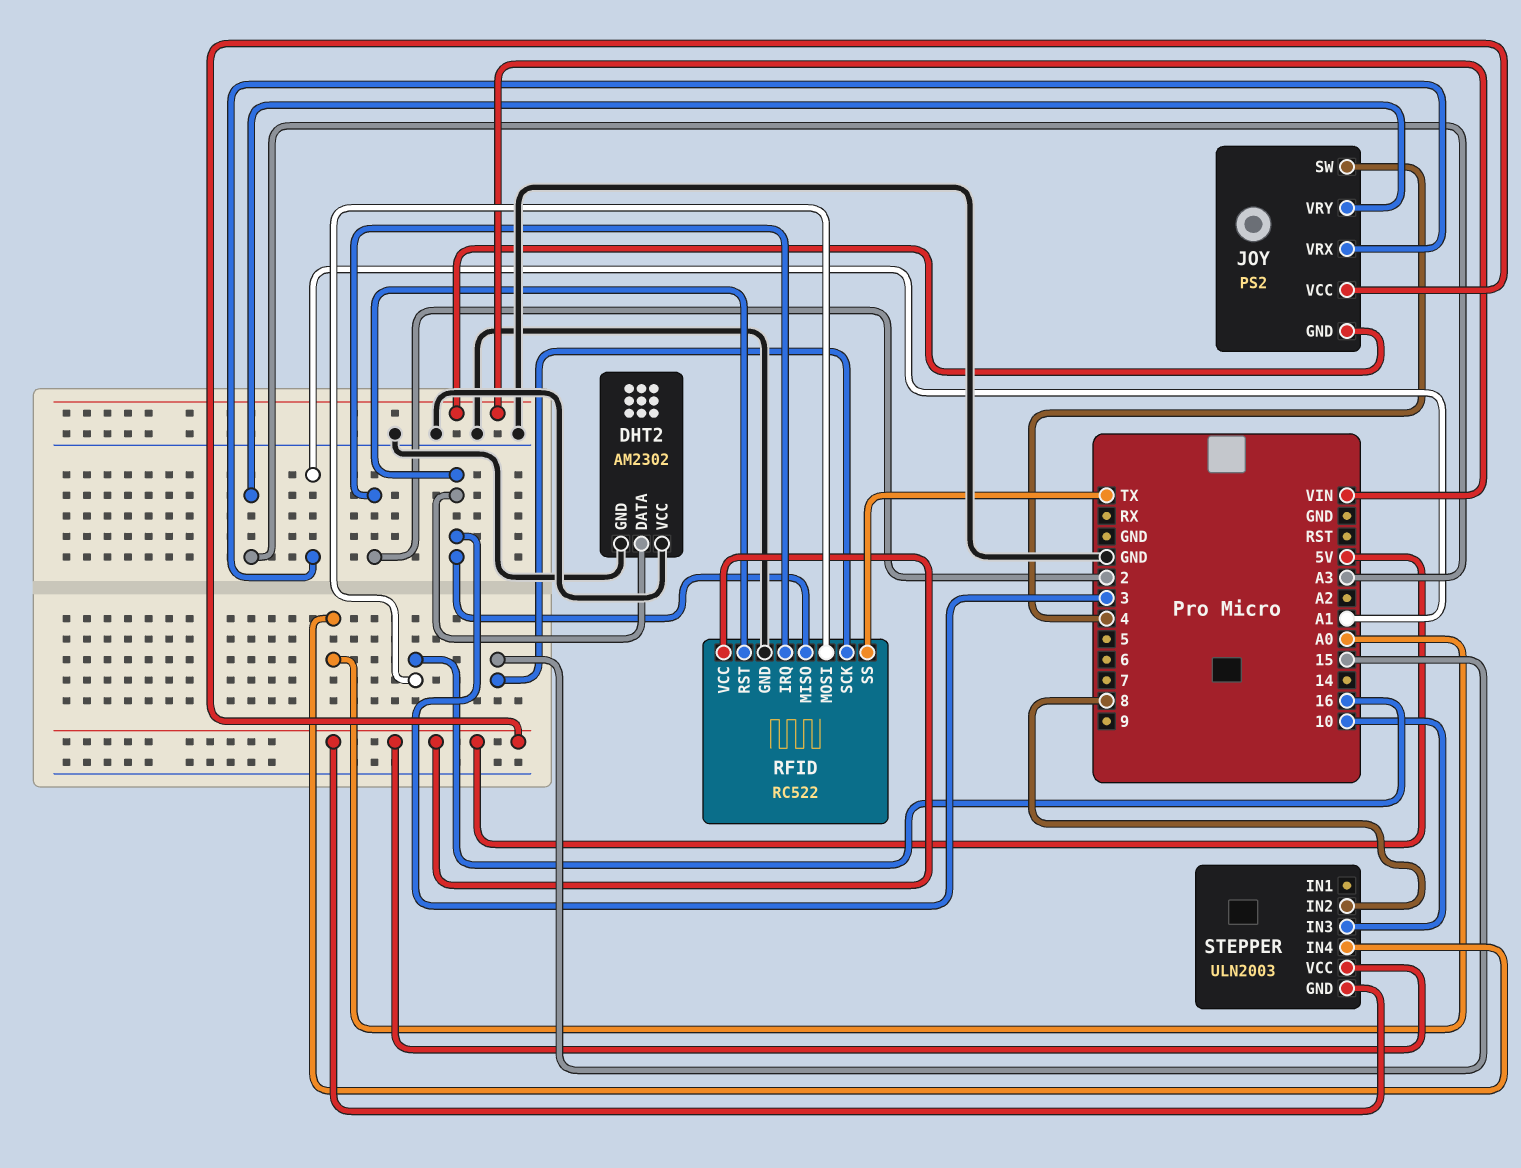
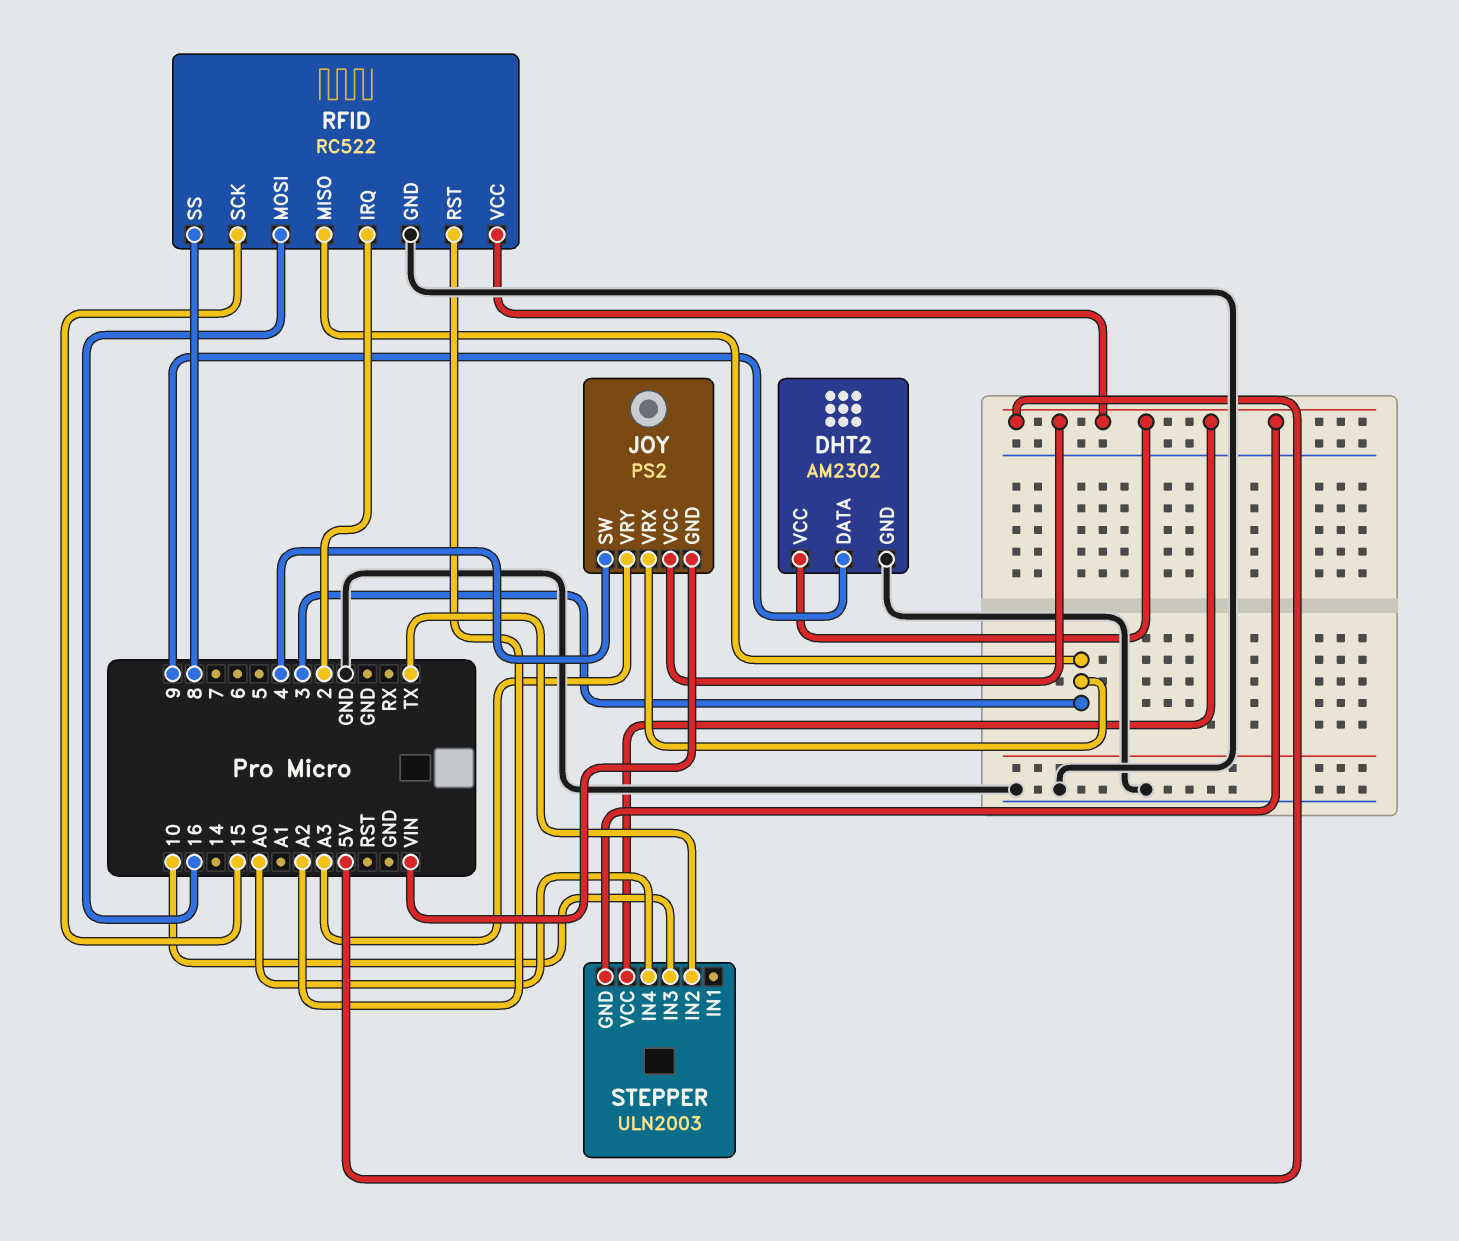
DHT2 pin DATA: 3 -> 9
DHT2 pin VCC: GND -> 5V
JOY pin VRX: A1 -> 3
RFID pin RST: 3 -> A2
RFID pin SS: TX -> 8
STEPPER pin IN2: 8 -> TX

